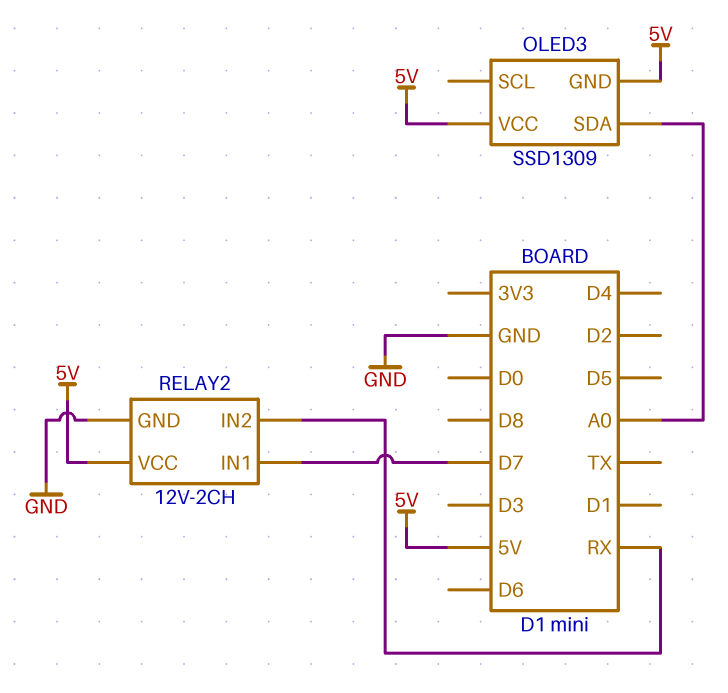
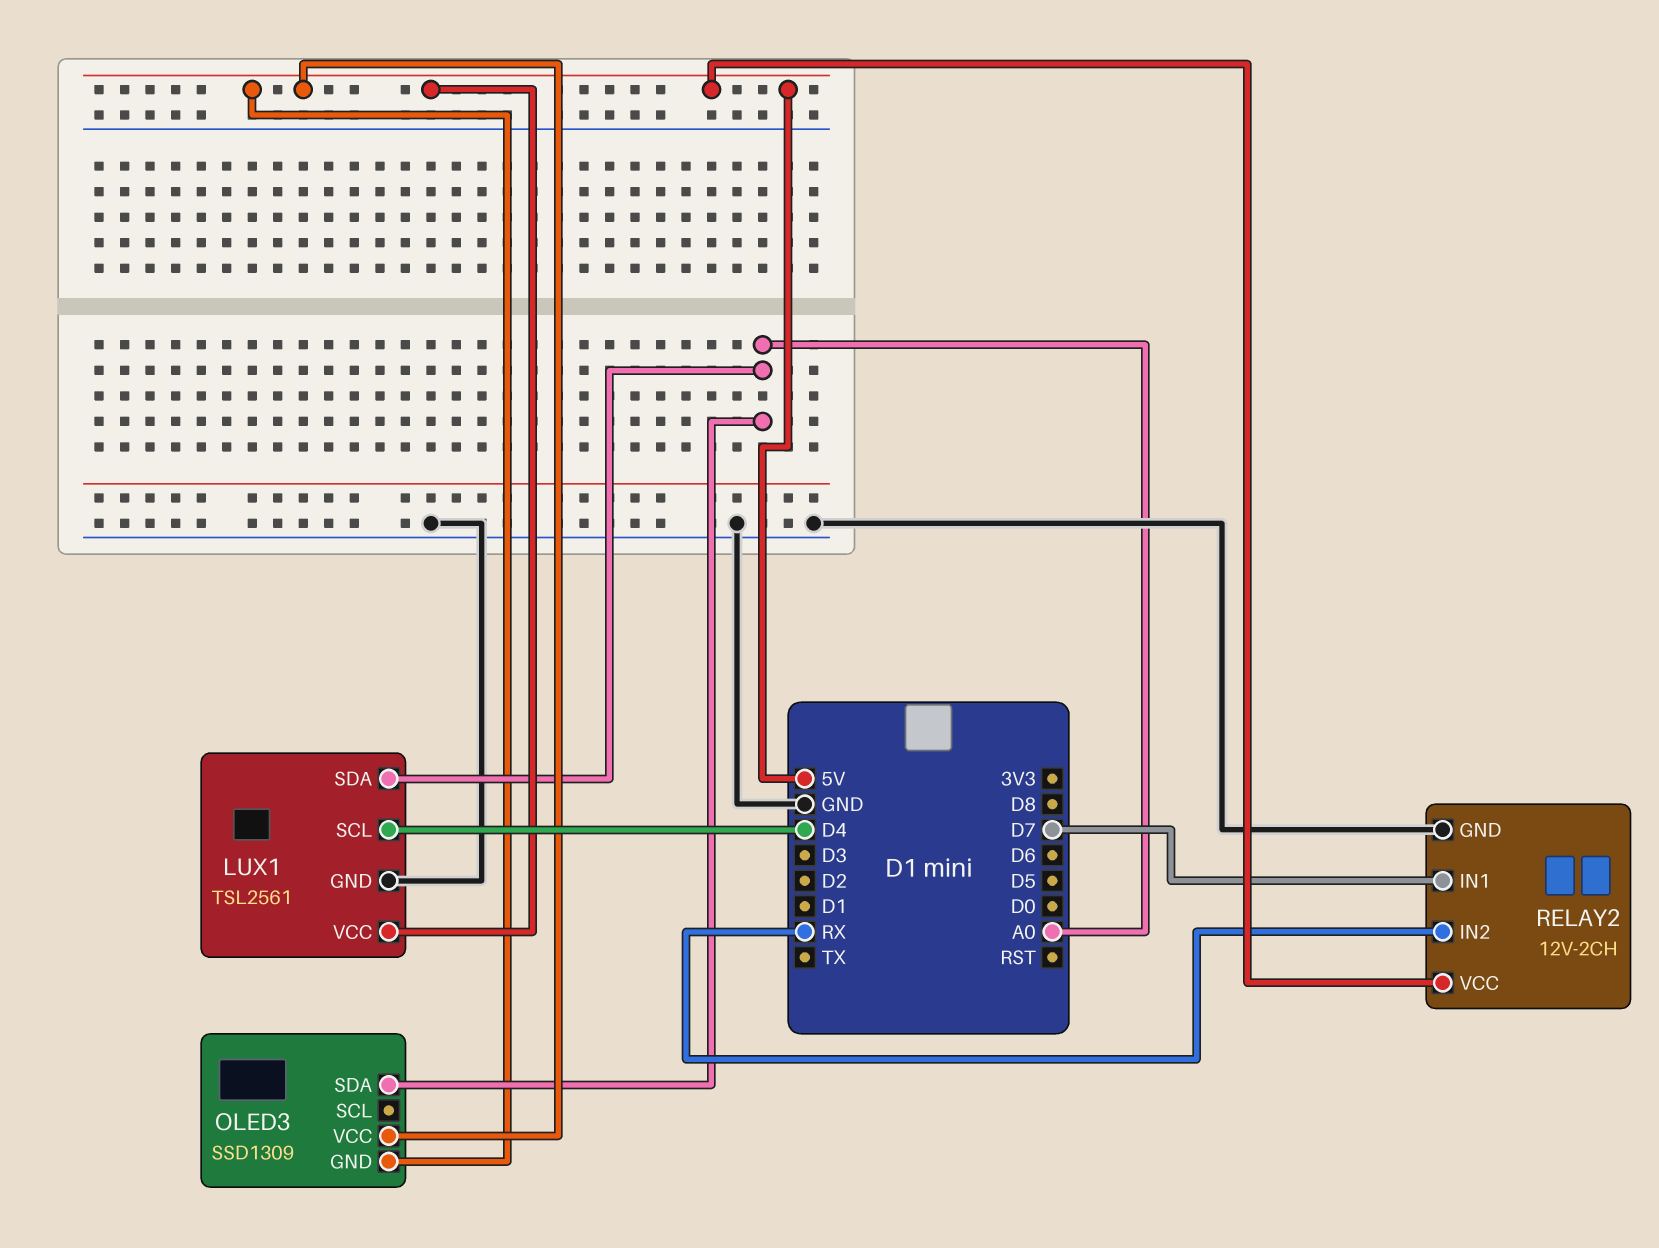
LUX1: none -> TSL2561
LUX1 pin GND: none -> GND
LUX1 pin SCL: none -> D4
LUX1 pin SDA: none -> A0
LUX1 pin VCC: none -> 5V

